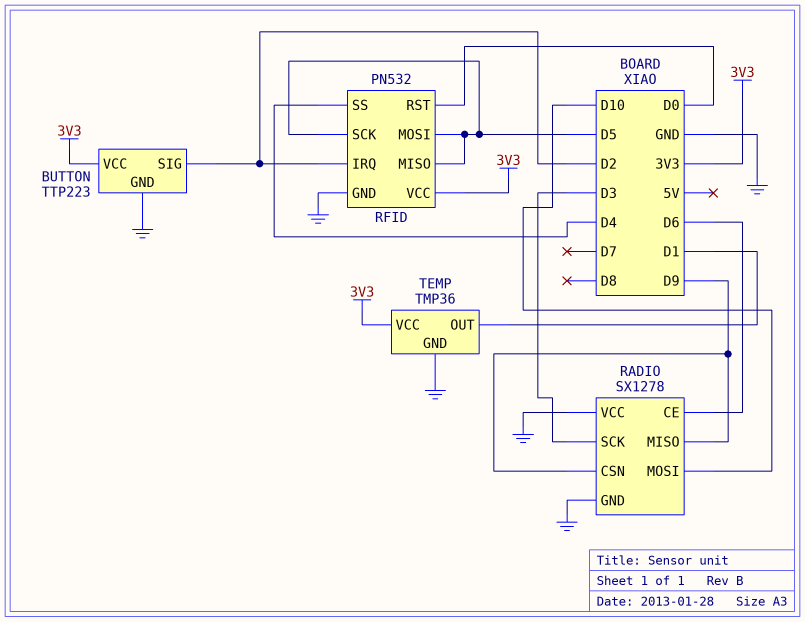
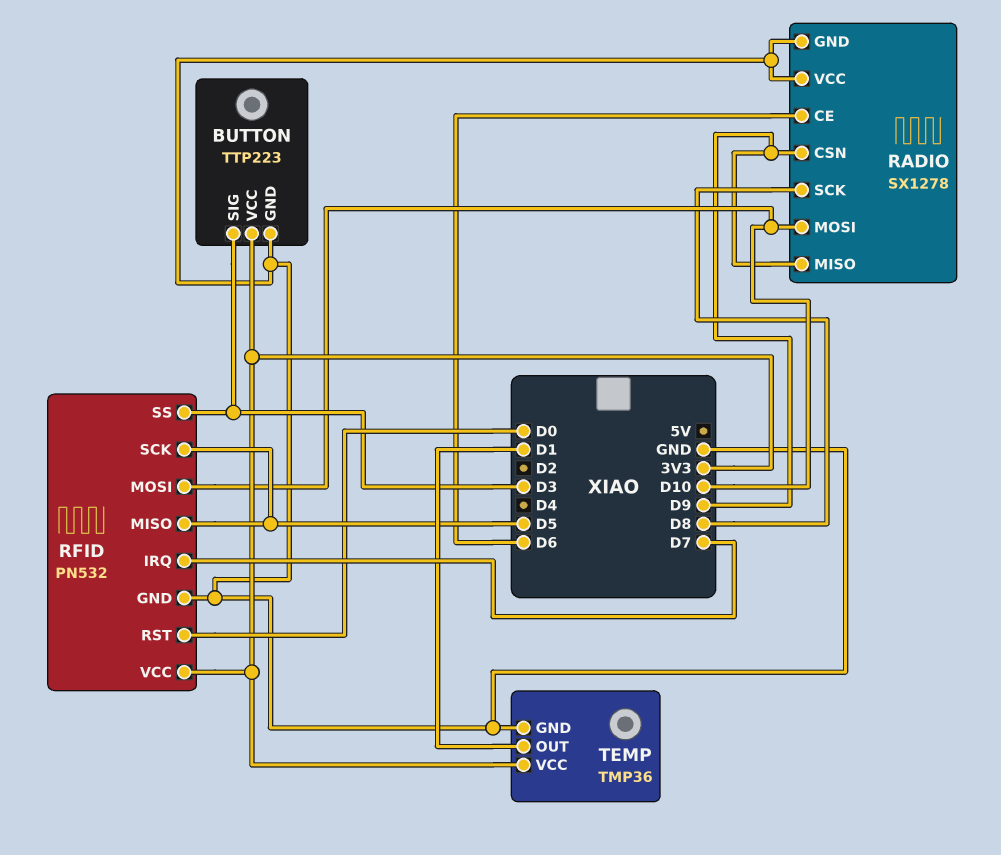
BUTTON pin SIG: D2 -> D3
RADIO pin SCK: D3 -> D8
RFID pin IRQ: D2 -> D7
RFID pin MOSI: D5 -> D10
RFID pin SS: D4 -> D3

